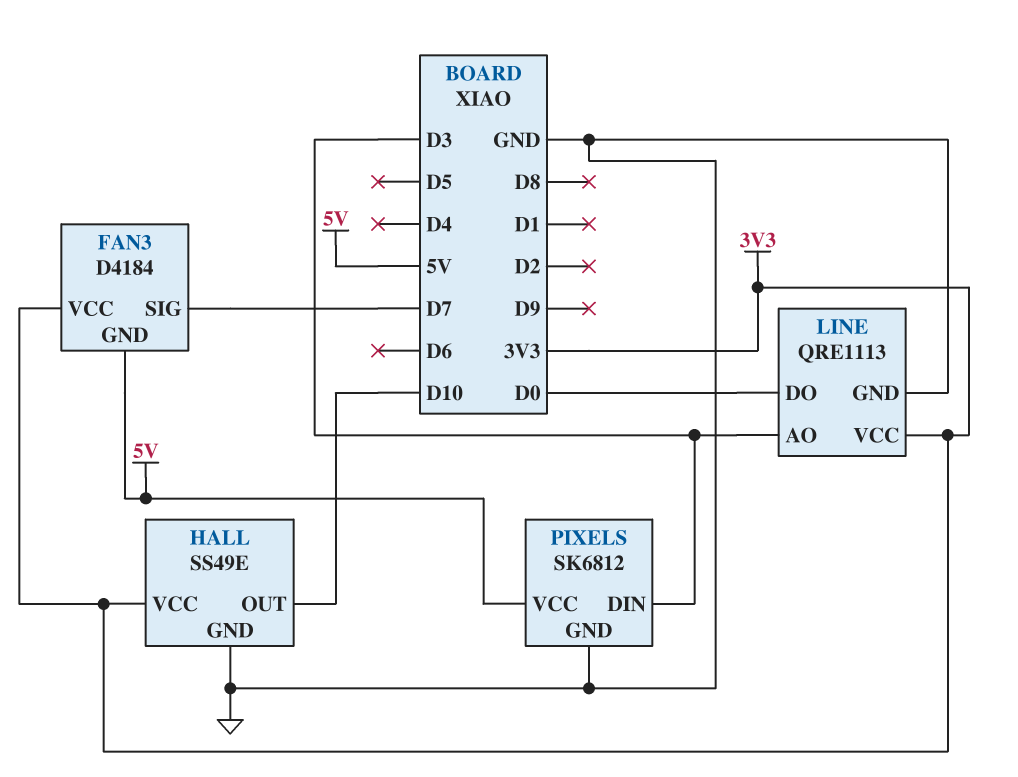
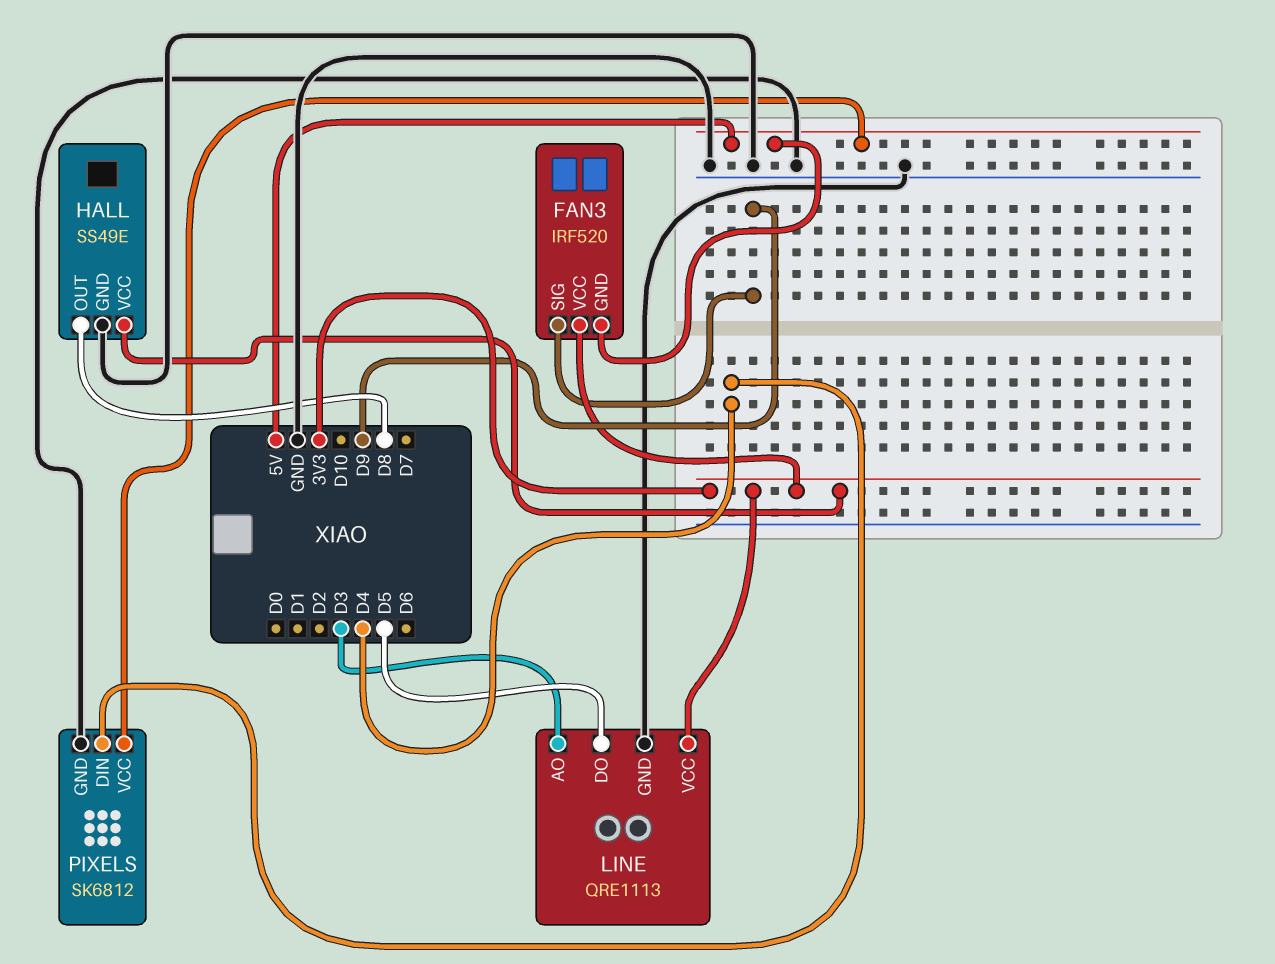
FAN3: D4184 -> IRF520
FAN3 pin SIG: D7 -> D9
HALL pin OUT: D10 -> D8
LINE pin DO: D0 -> D5
PIXELS pin DIN: D3 -> D4

